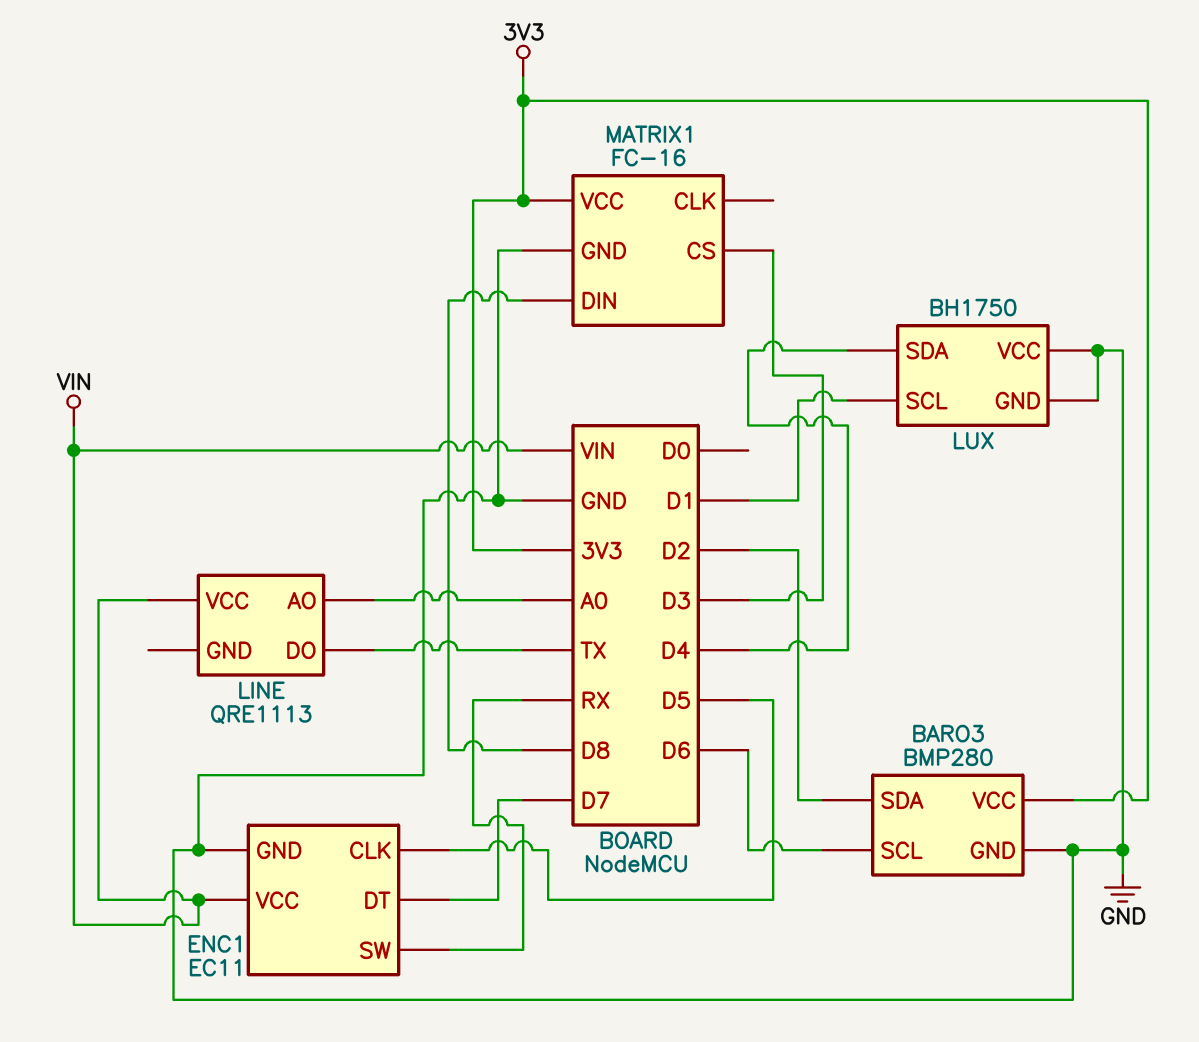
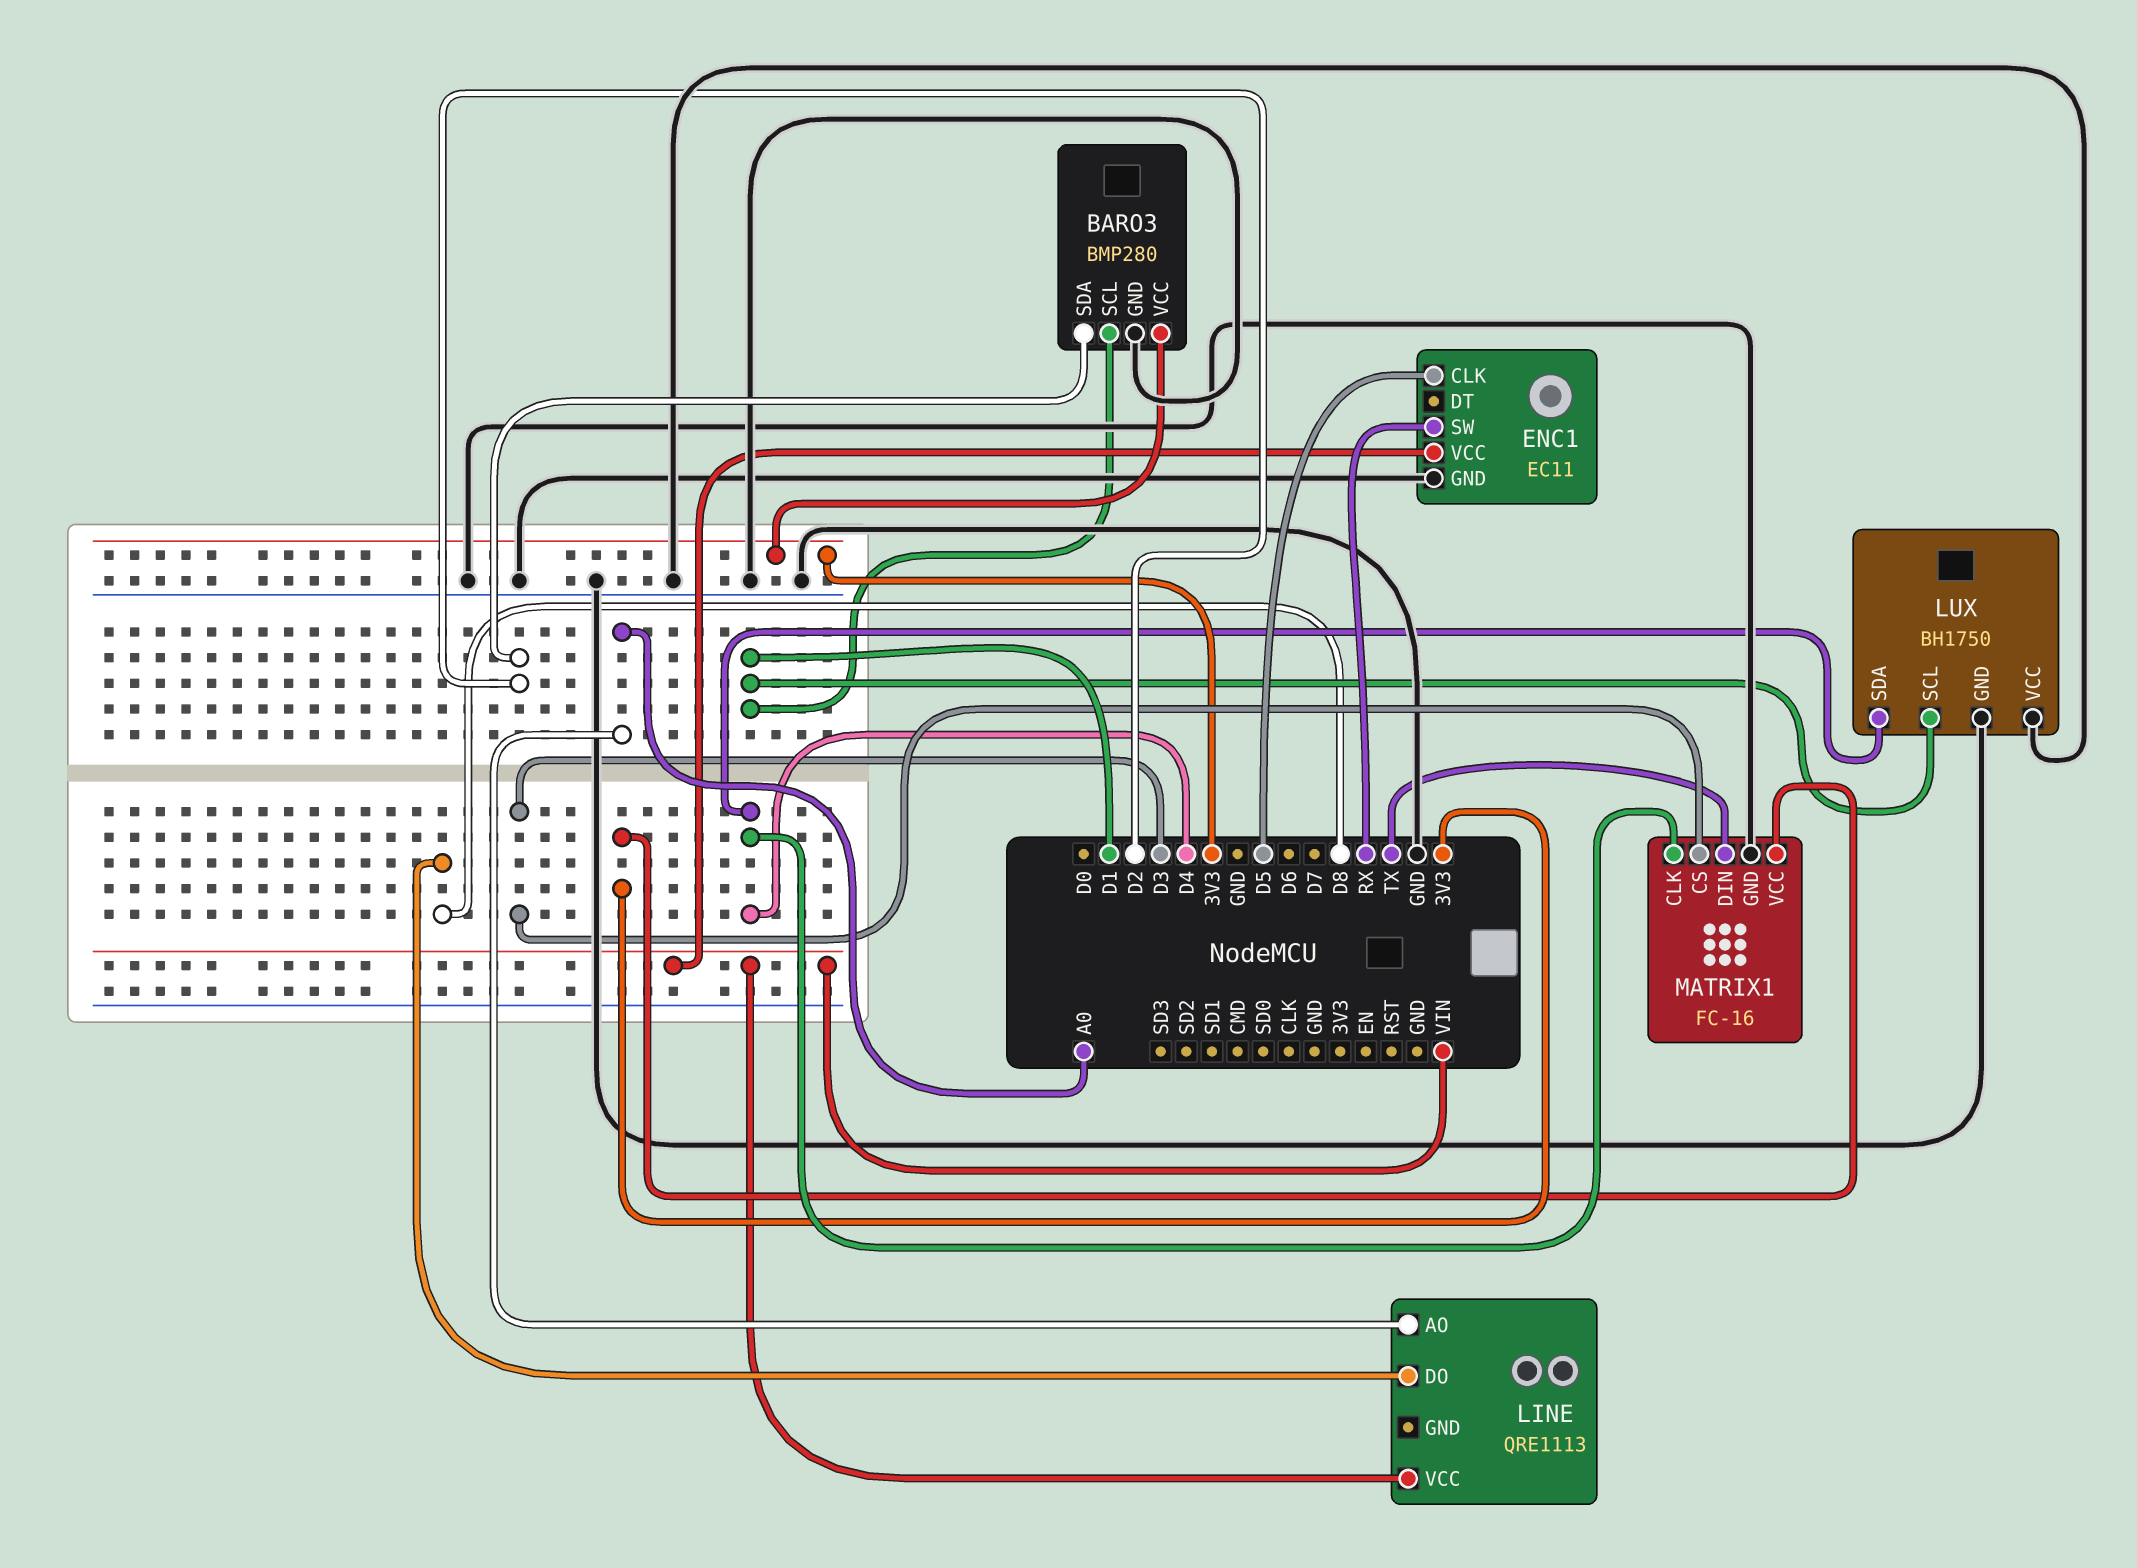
BARO3 pin SCL: D6 -> D1
ENC1 pin DT: D7 -> none
LINE pin DO: TX -> D8
MATRIX1 pin CLK: none -> D4
MATRIX1 pin DIN: D8 -> TX

